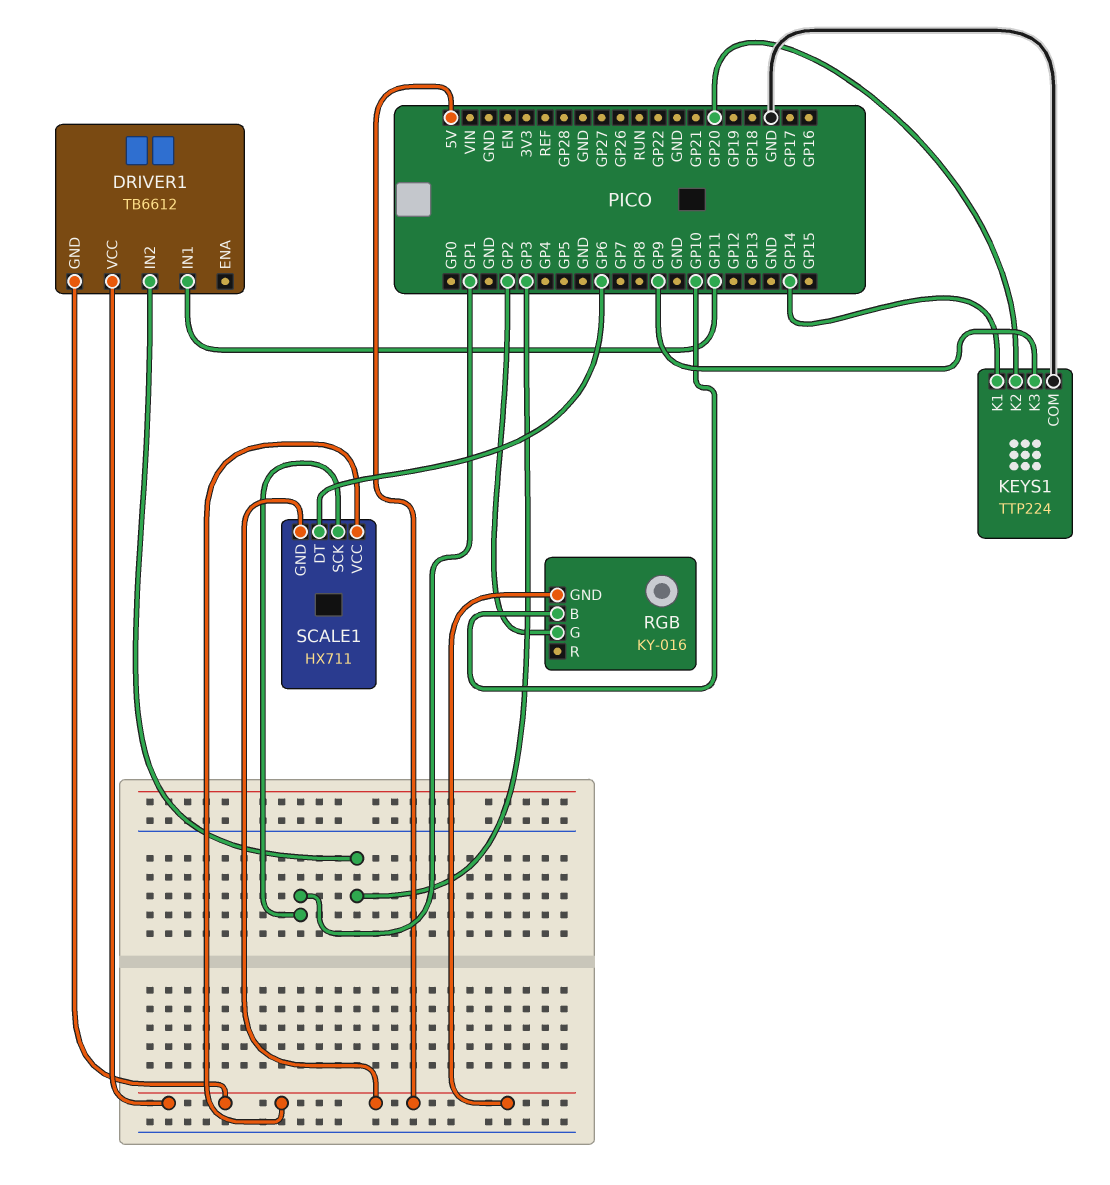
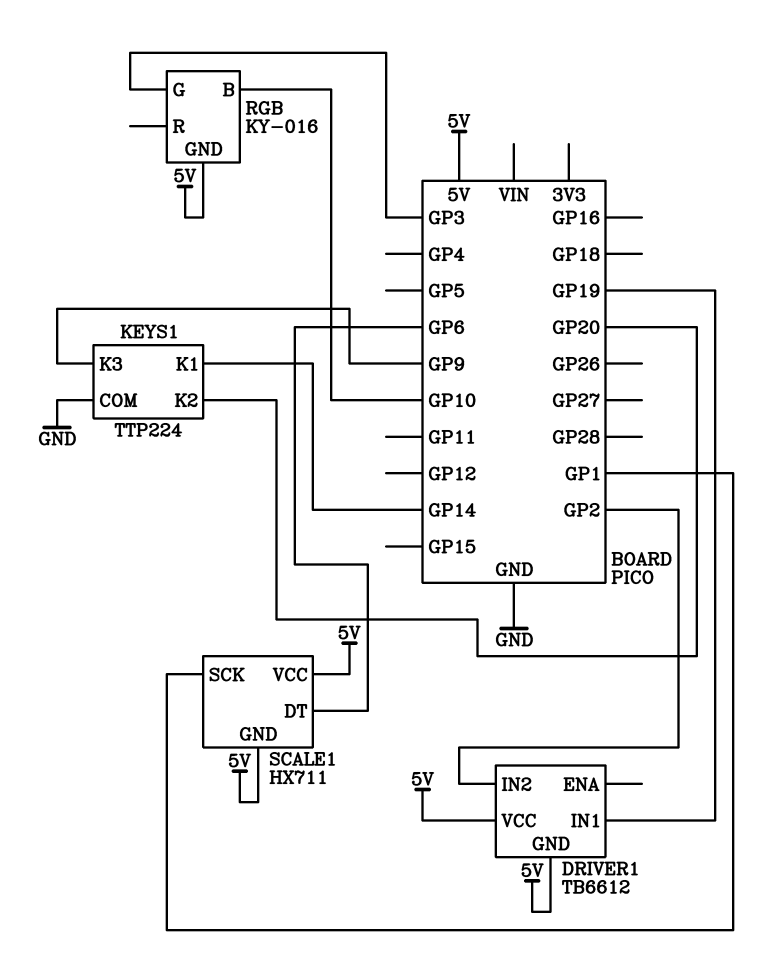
DRIVER1 pin IN1: GP11 -> GP19
DRIVER1 pin IN2: GP3 -> GP2
RGB pin G: GP2 -> GP3

